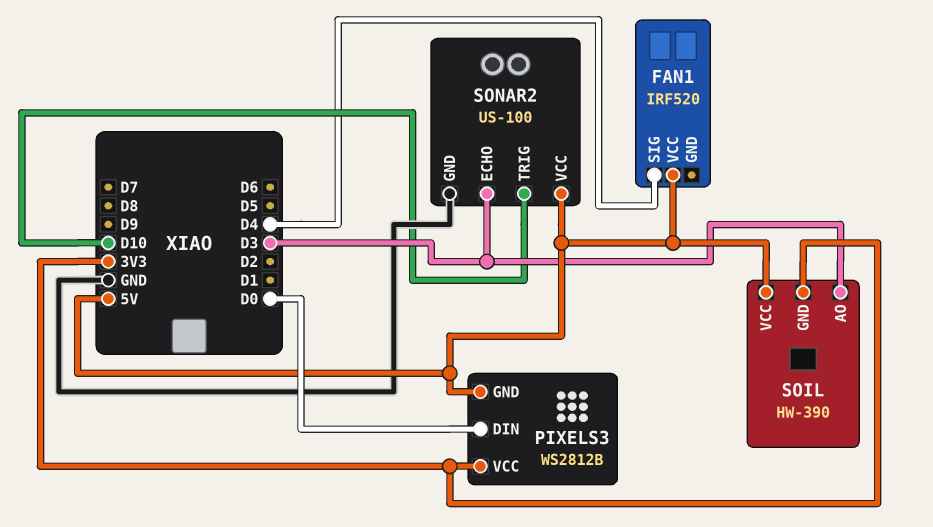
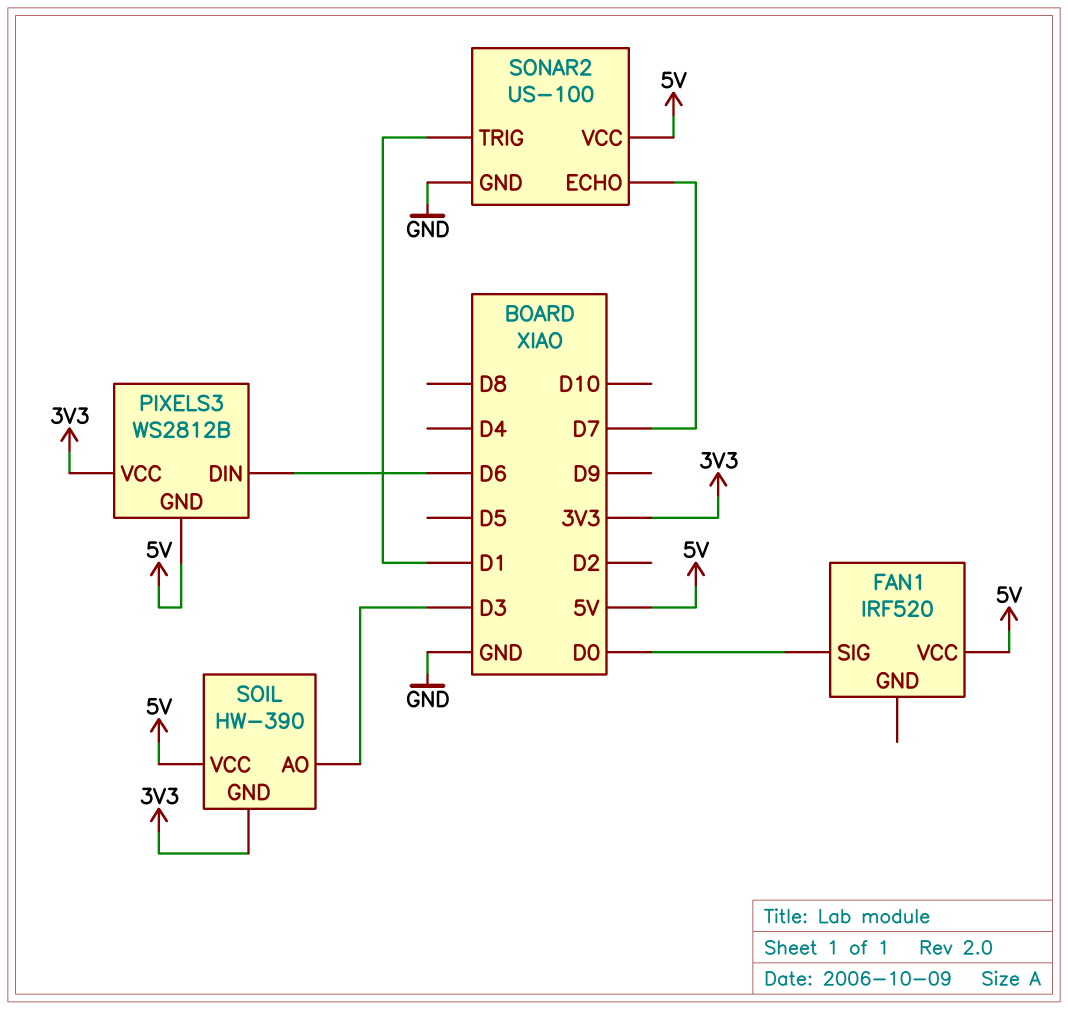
FAN1 pin SIG: D4 -> D0
PIXELS3 pin DIN: D0 -> D6
SONAR2 pin ECHO: D3 -> D7
SONAR2 pin TRIG: D10 -> D1

